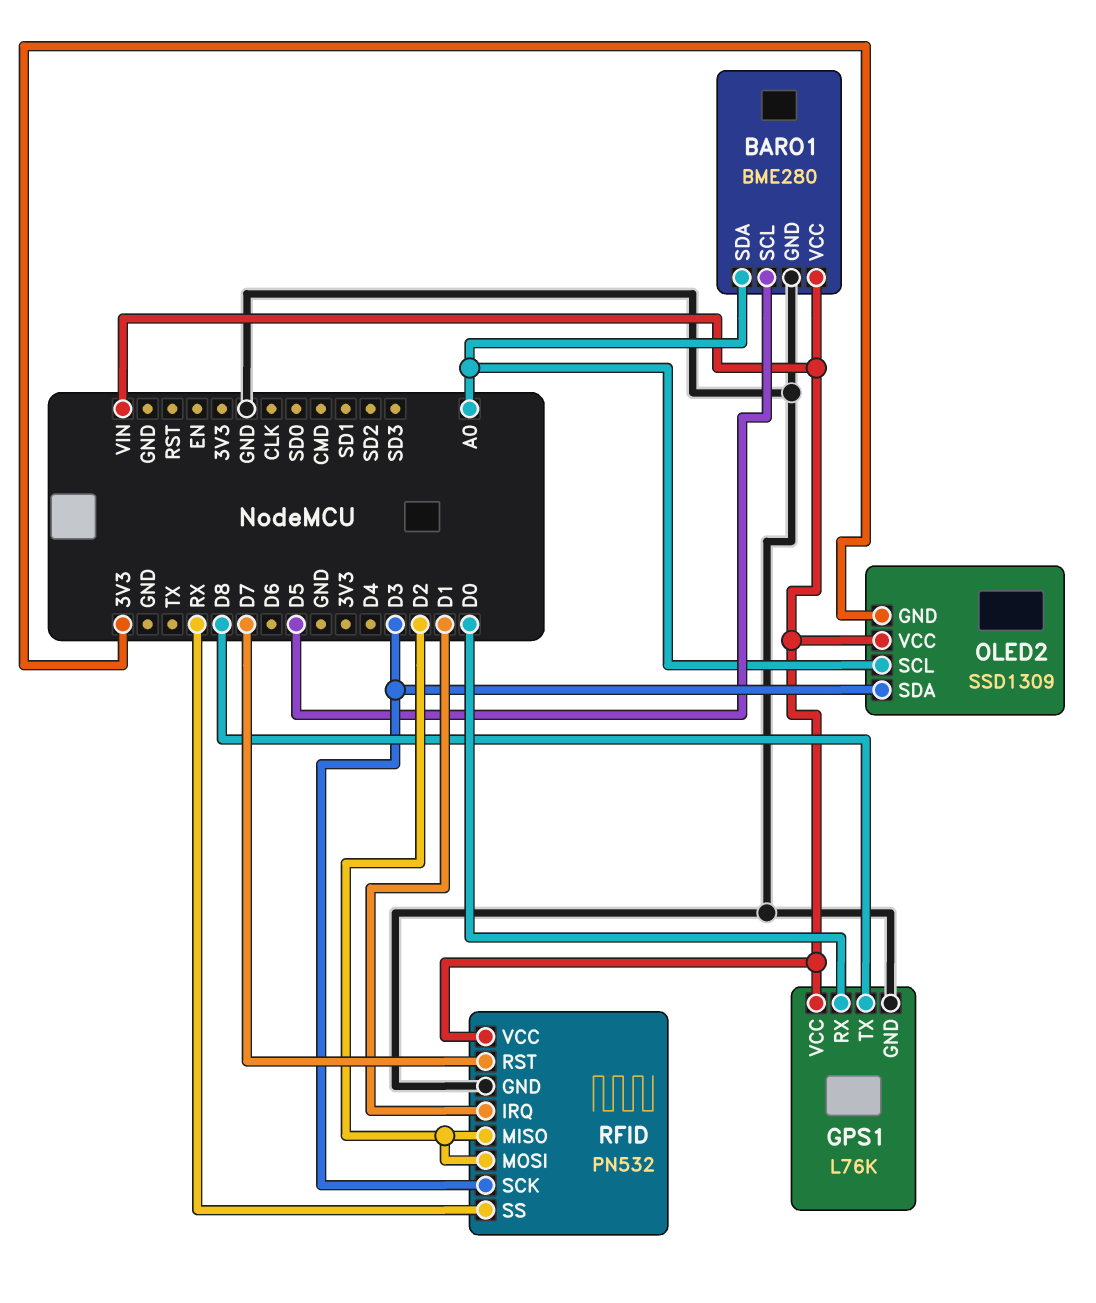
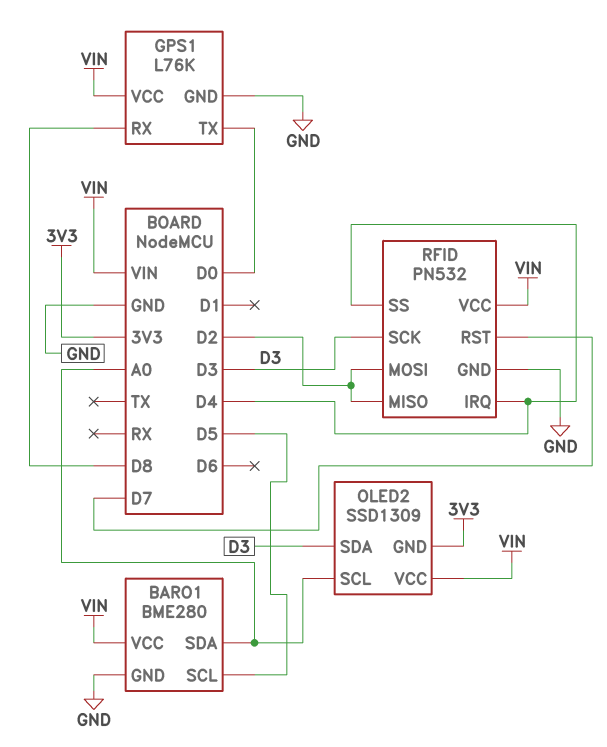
GPS1 pin RX: D0 -> D8
GPS1 pin TX: D8 -> D0
RFID pin IRQ: D1 -> D4
RFID pin SS: RX -> D4

